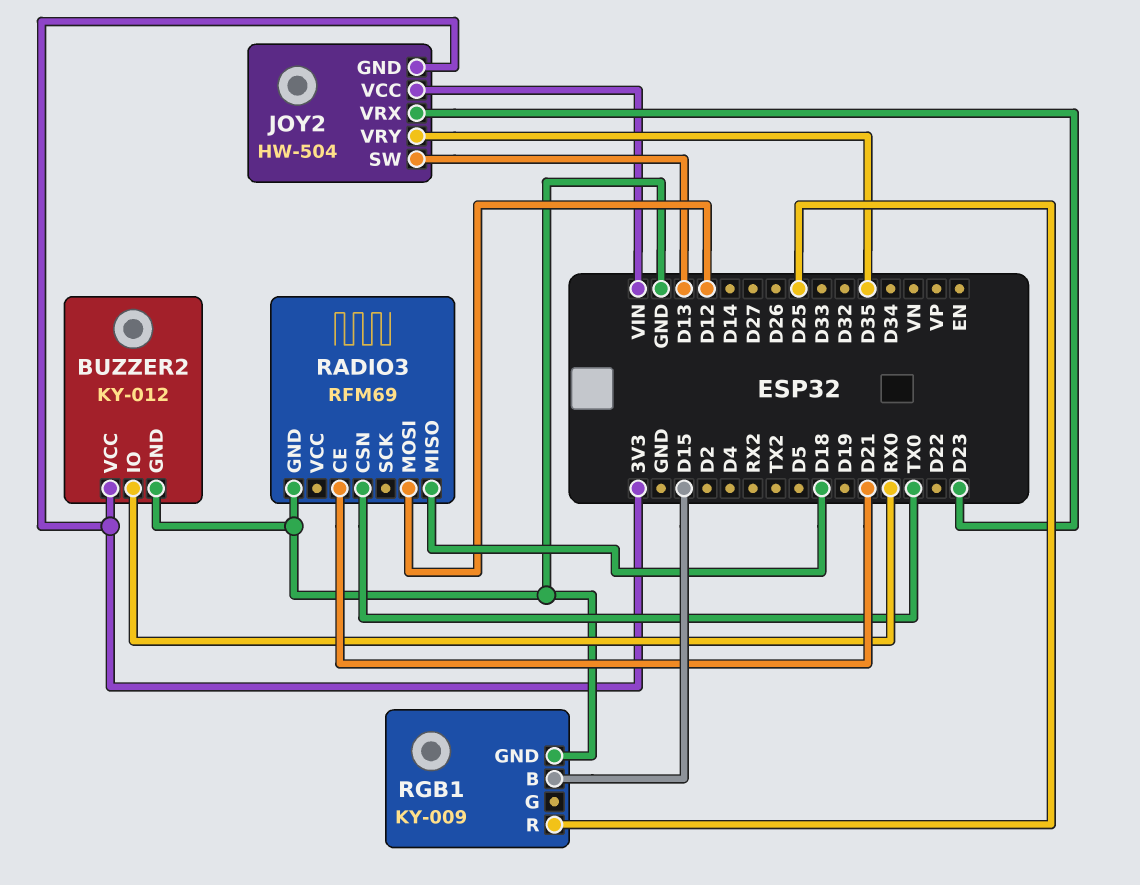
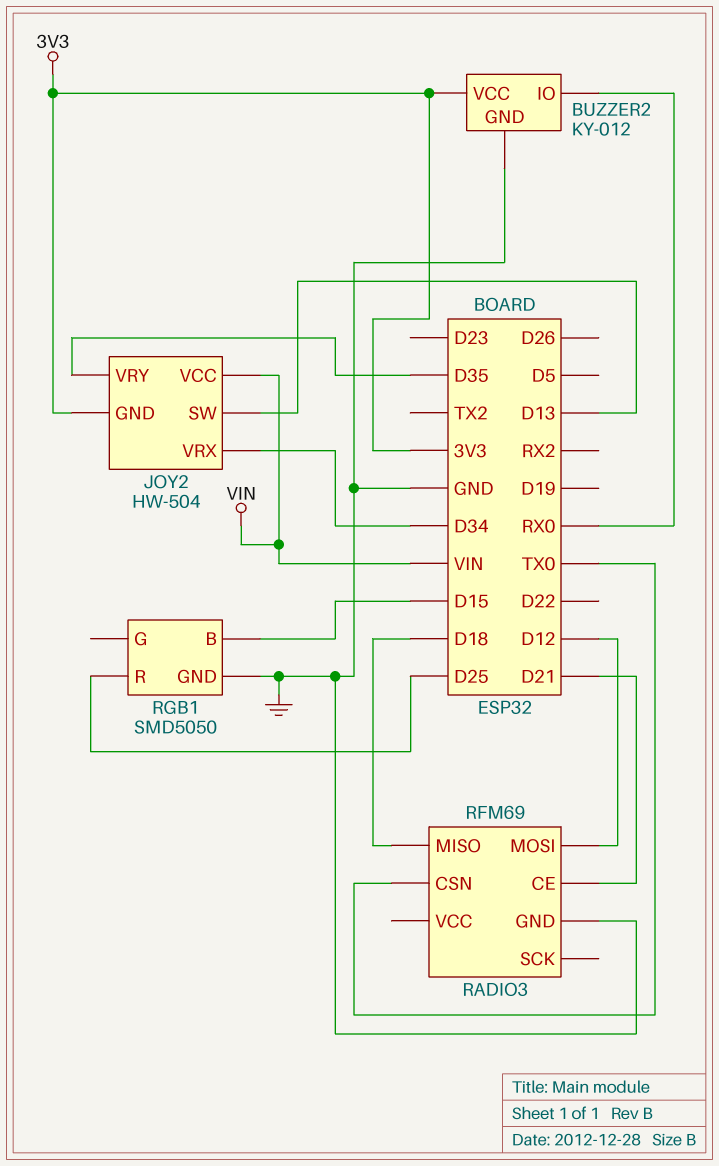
JOY2 pin VRX: D23 -> D34
RGB1: KY-009 -> SMD5050

